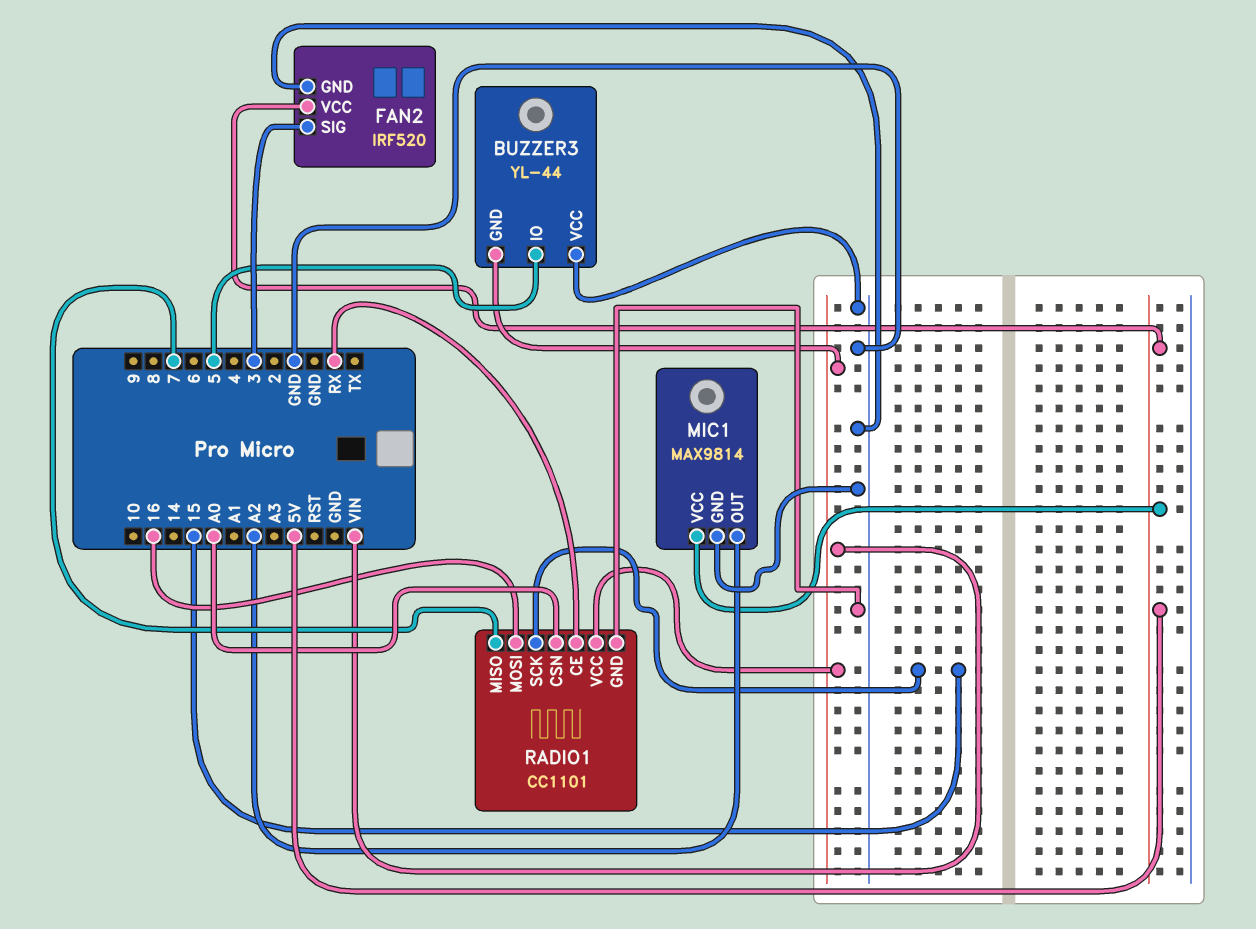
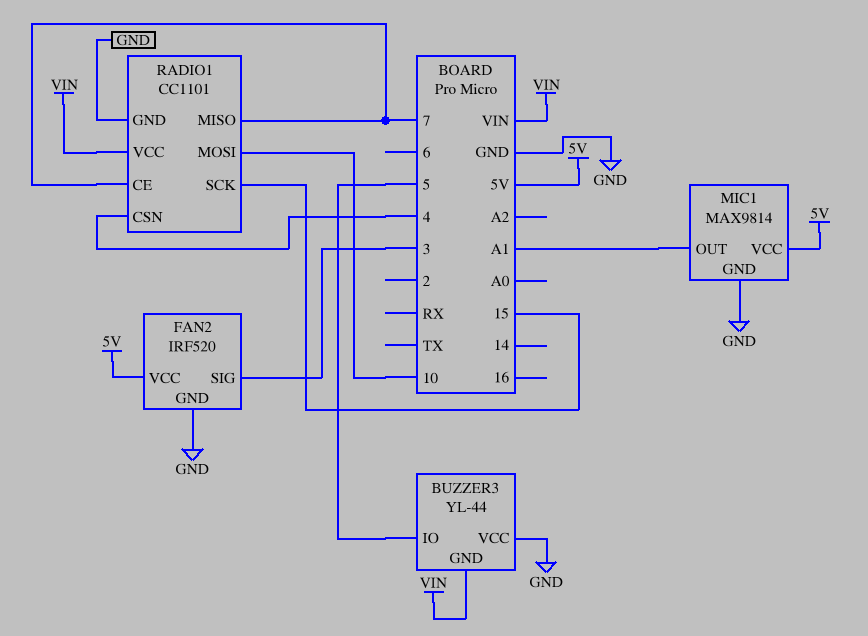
MIC1 pin OUT: A2 -> A1
RADIO1 pin CE: RX -> 7
RADIO1 pin CSN: A0 -> 4
RADIO1 pin MOSI: 16 -> 10

